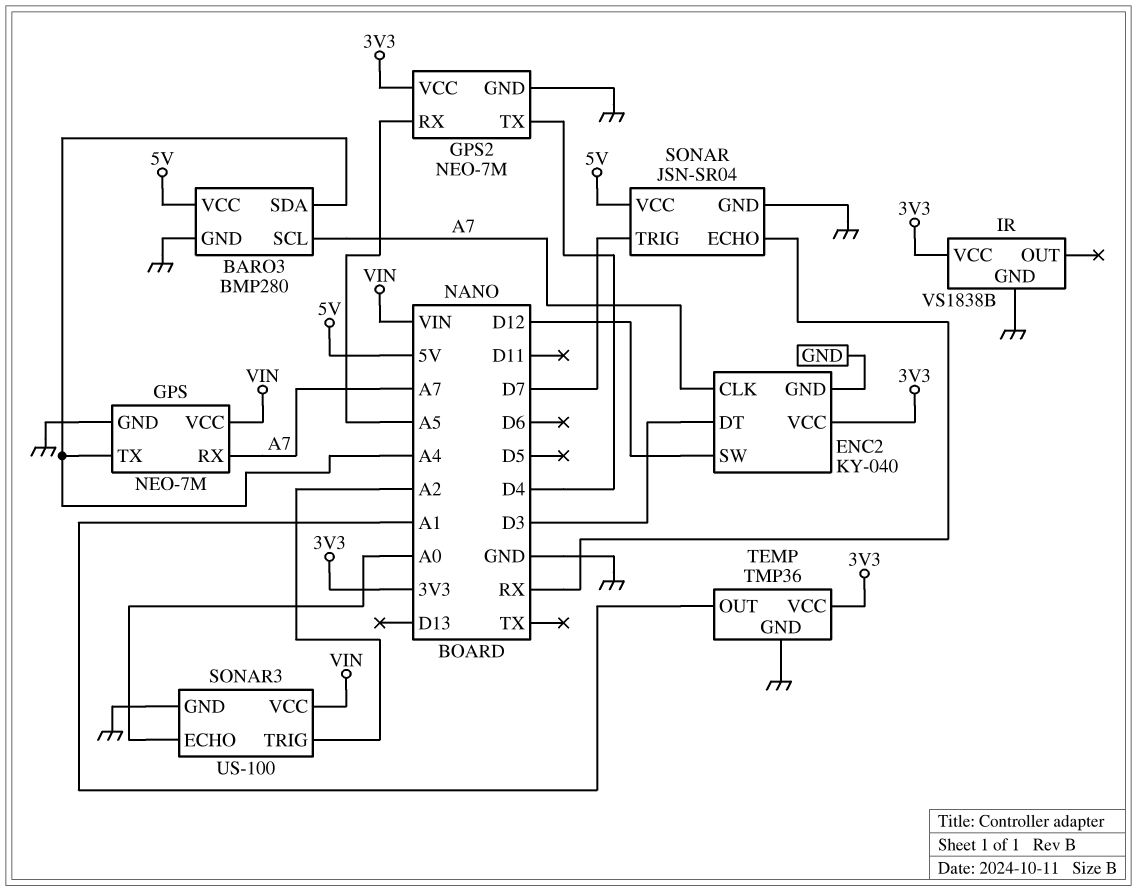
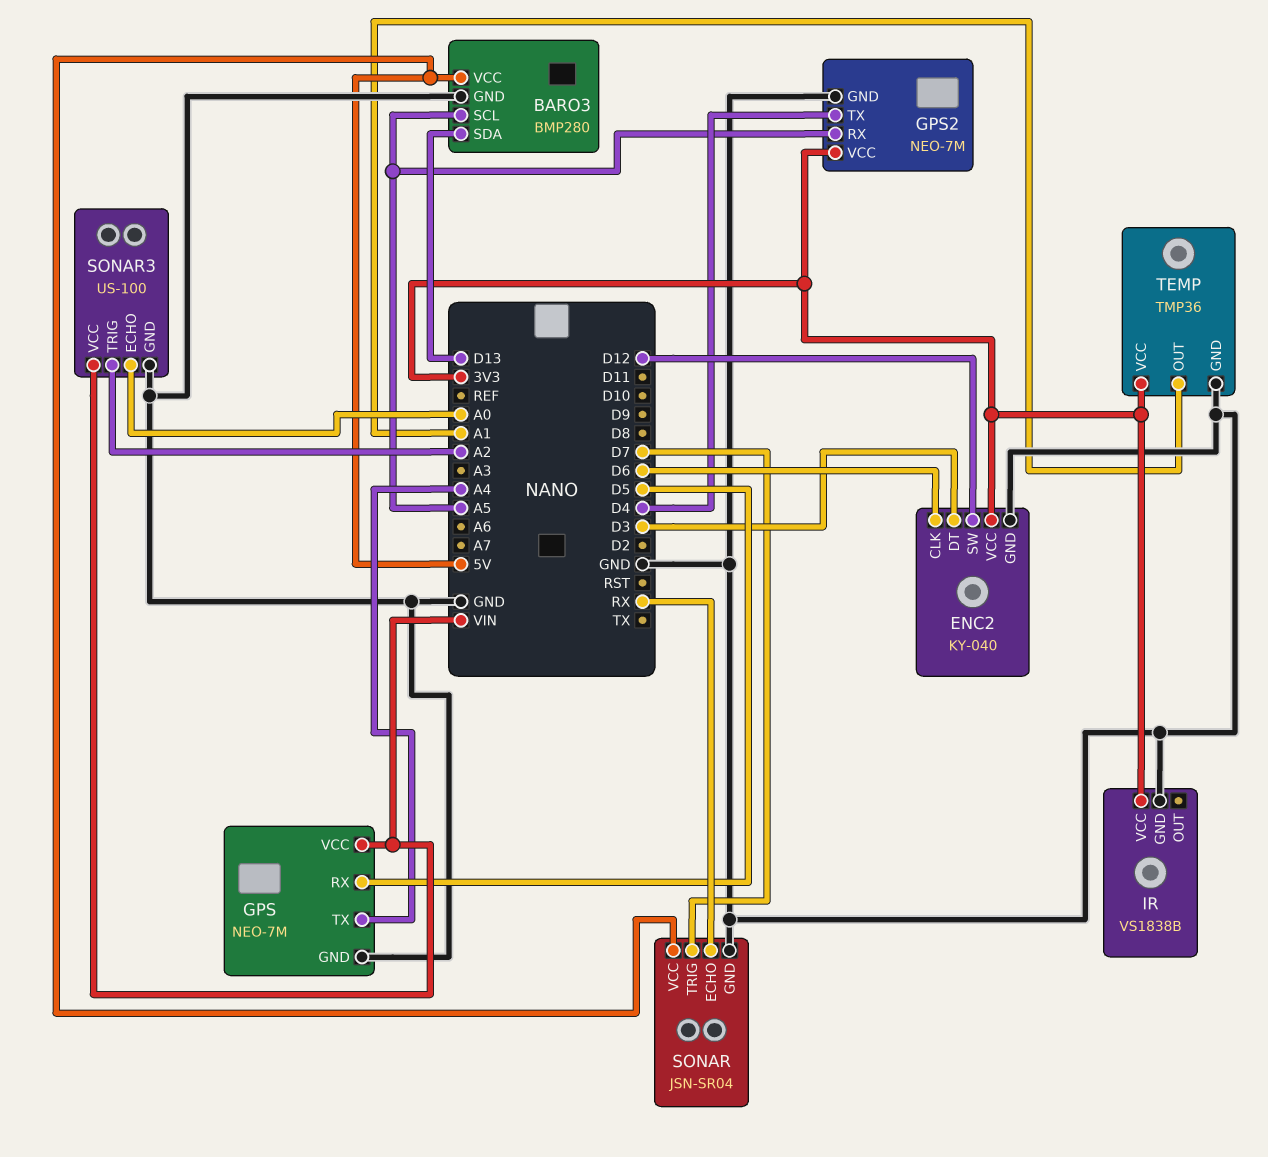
BARO3 pin SCL: A7 -> A5
BARO3 pin SDA: A4 -> D13
ENC2 pin CLK: A7 -> D6
GPS pin RX: A7 -> D5

